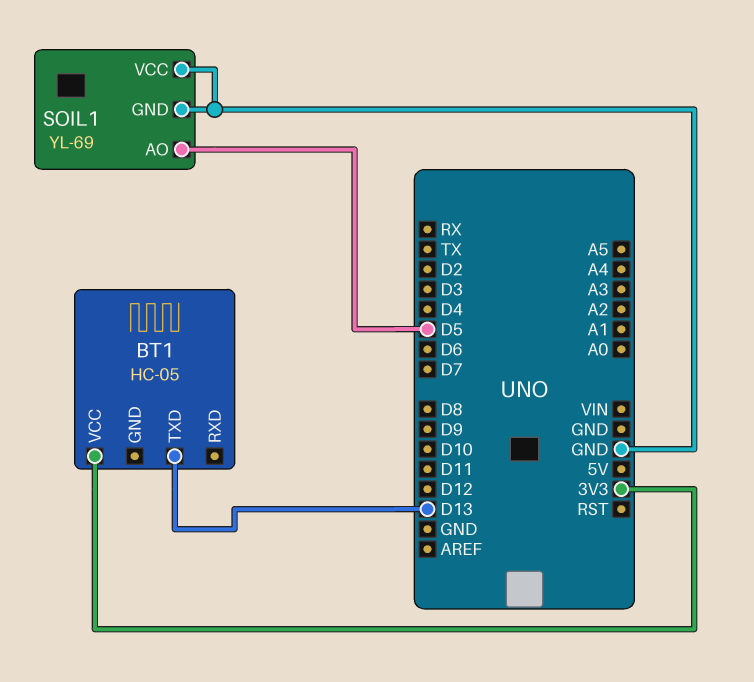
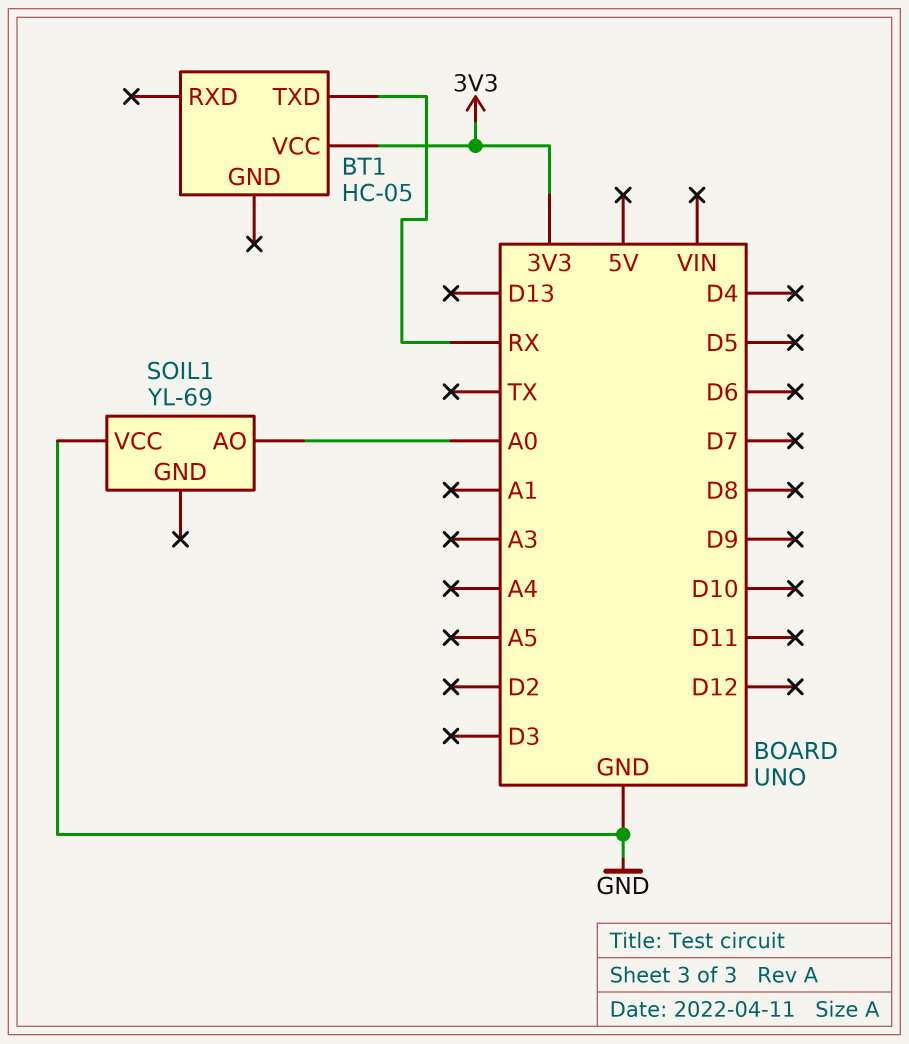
BT1 pin TXD: D13 -> RX
SOIL1 pin AO: D5 -> A0
SOIL1 pin GND: GND -> none

